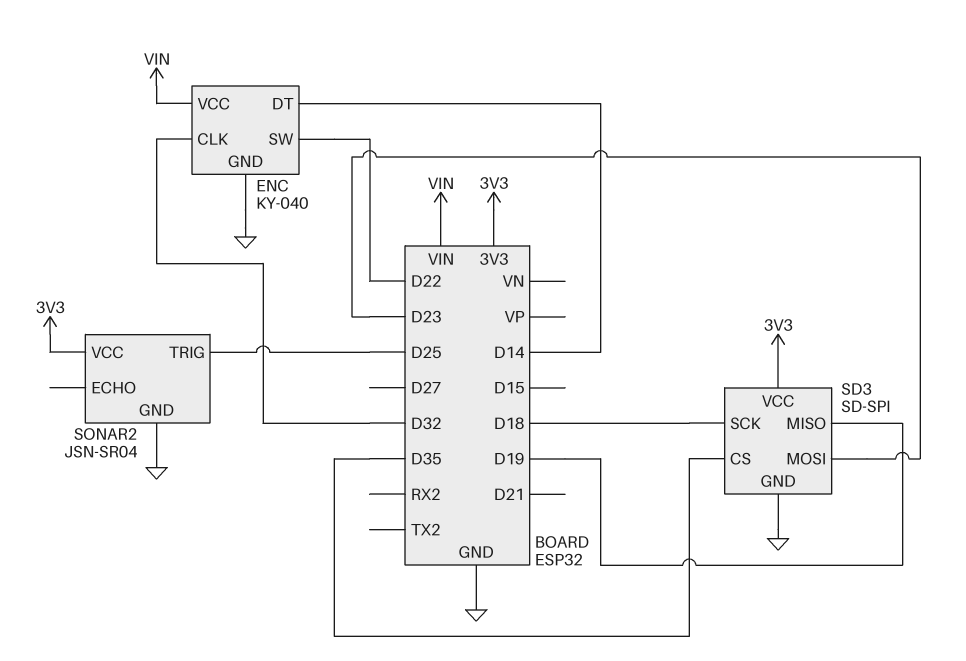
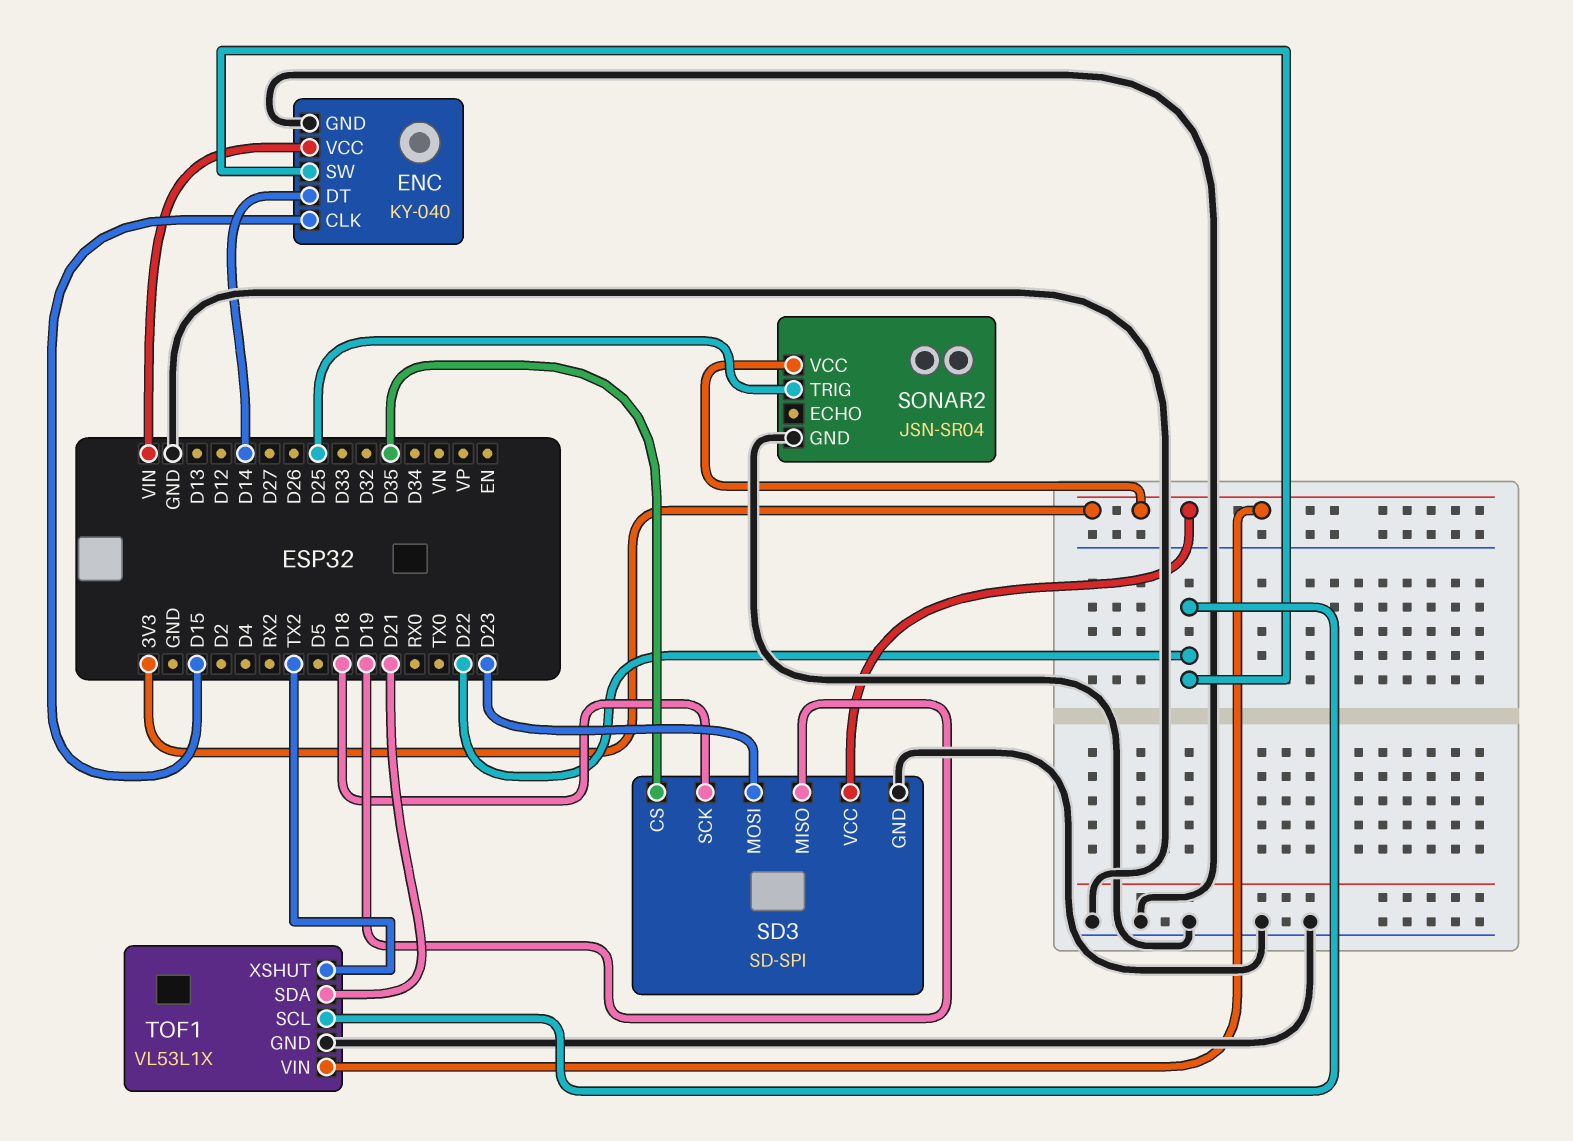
ENC pin CLK: D32 -> D15
TOF1: none -> VL53L1X
TOF1 pin GND: none -> GND
TOF1 pin SCL: none -> D22
TOF1 pin SDA: none -> D21
TOF1 pin VIN: none -> 3V3
TOF1 pin XSHUT: none -> TX2

